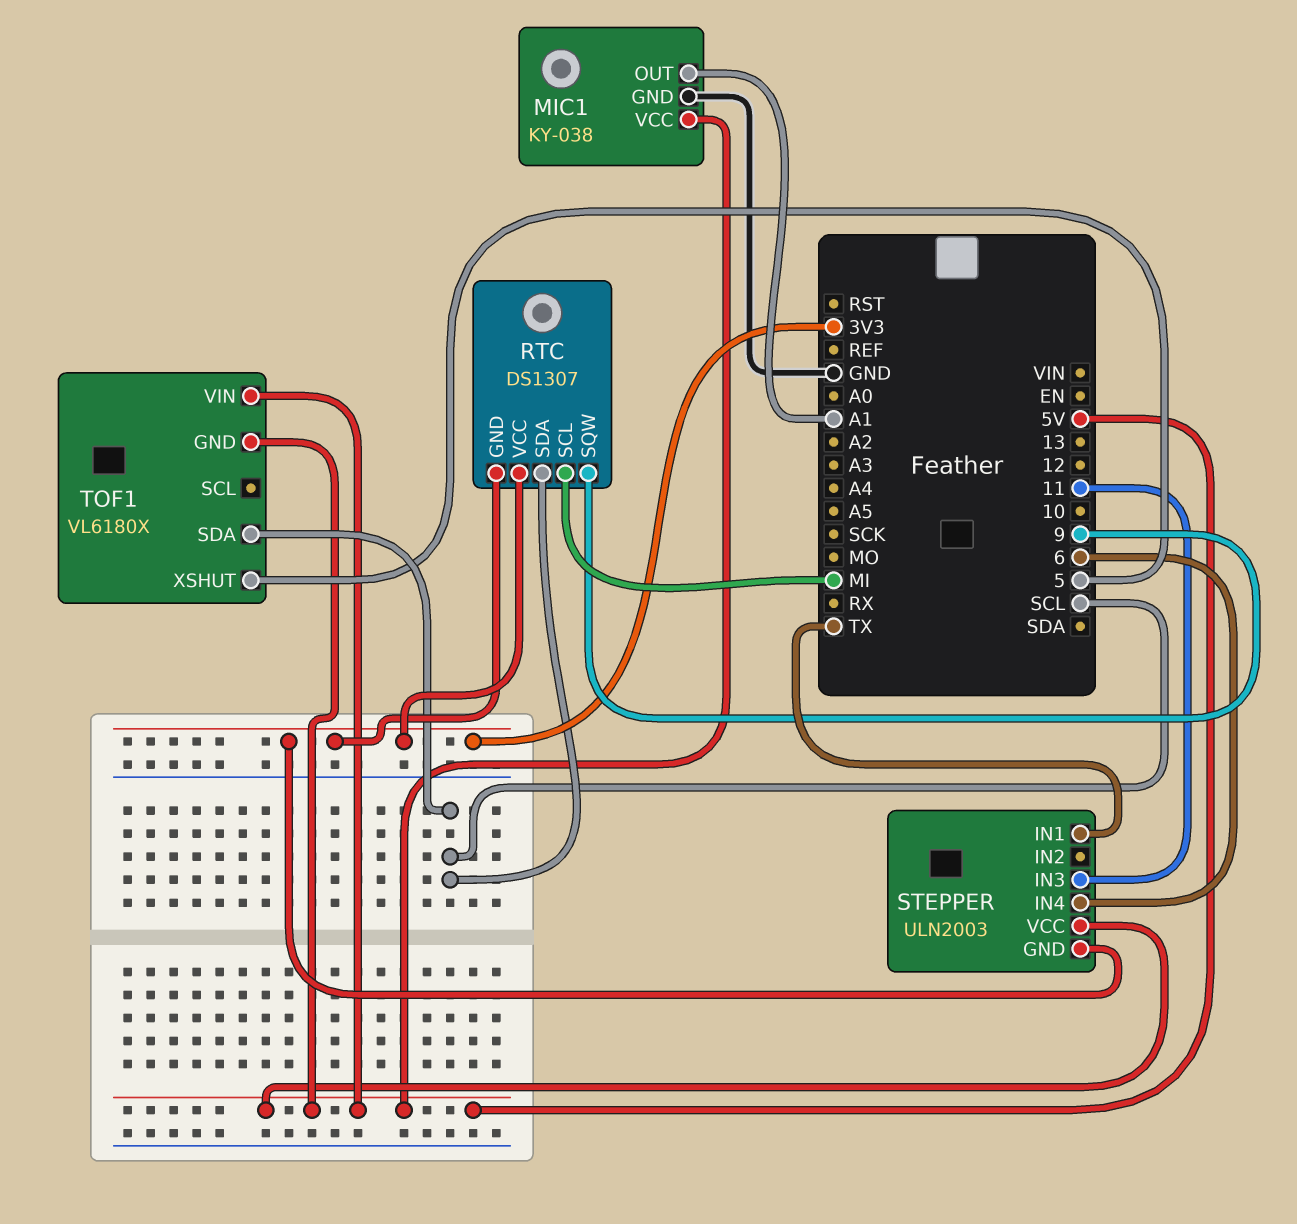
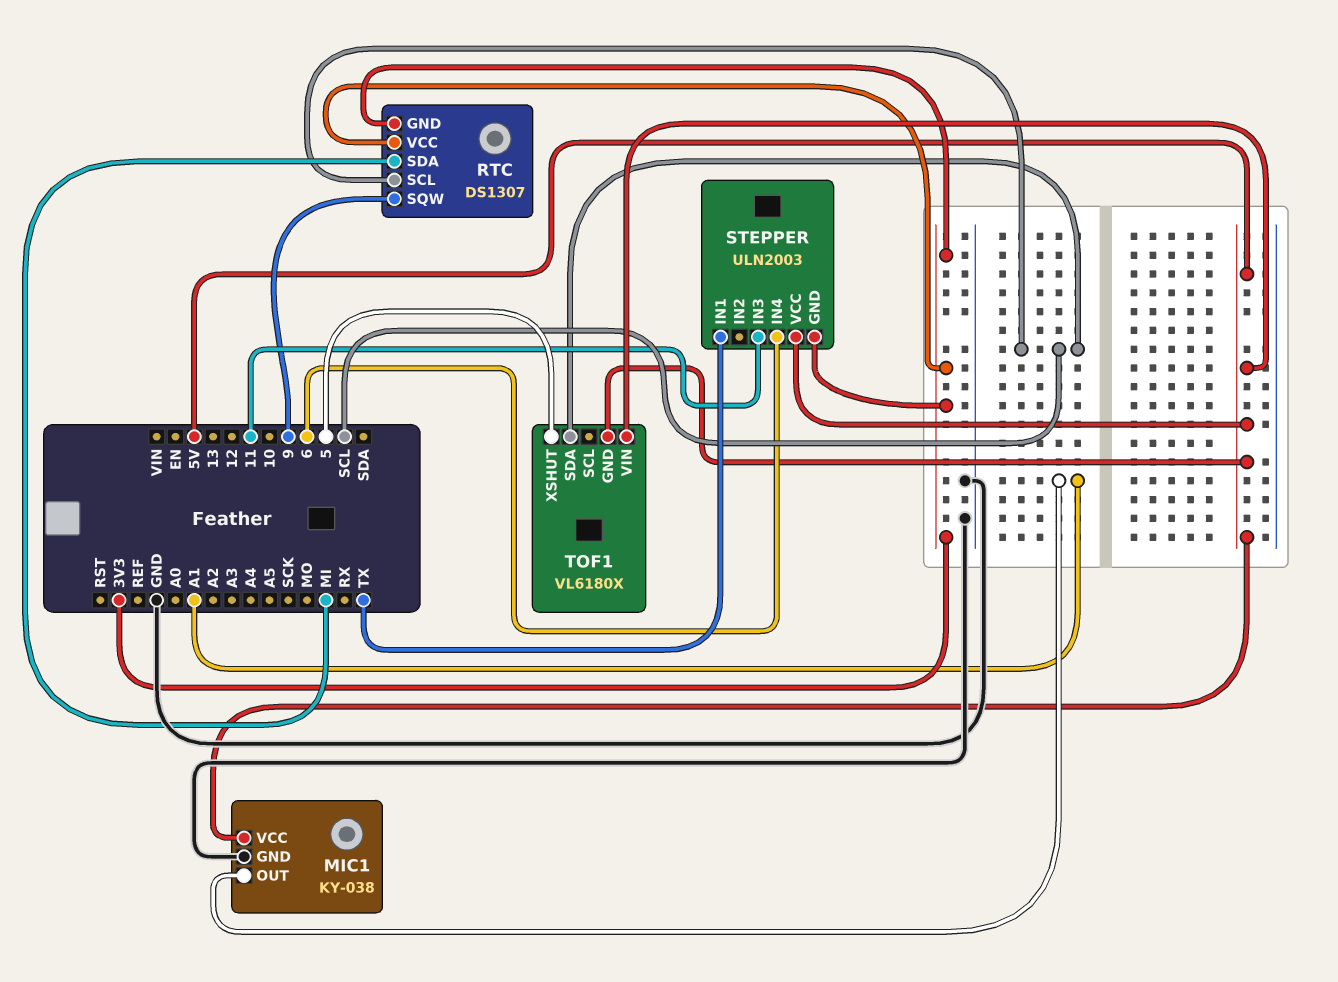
RTC pin SCL: MI -> SCL
RTC pin SDA: SCL -> MI

